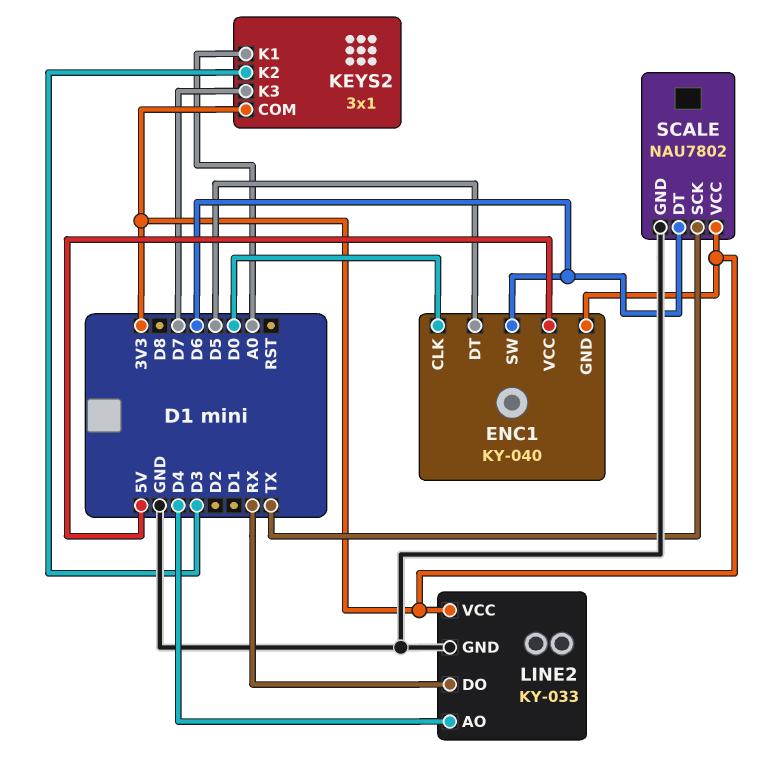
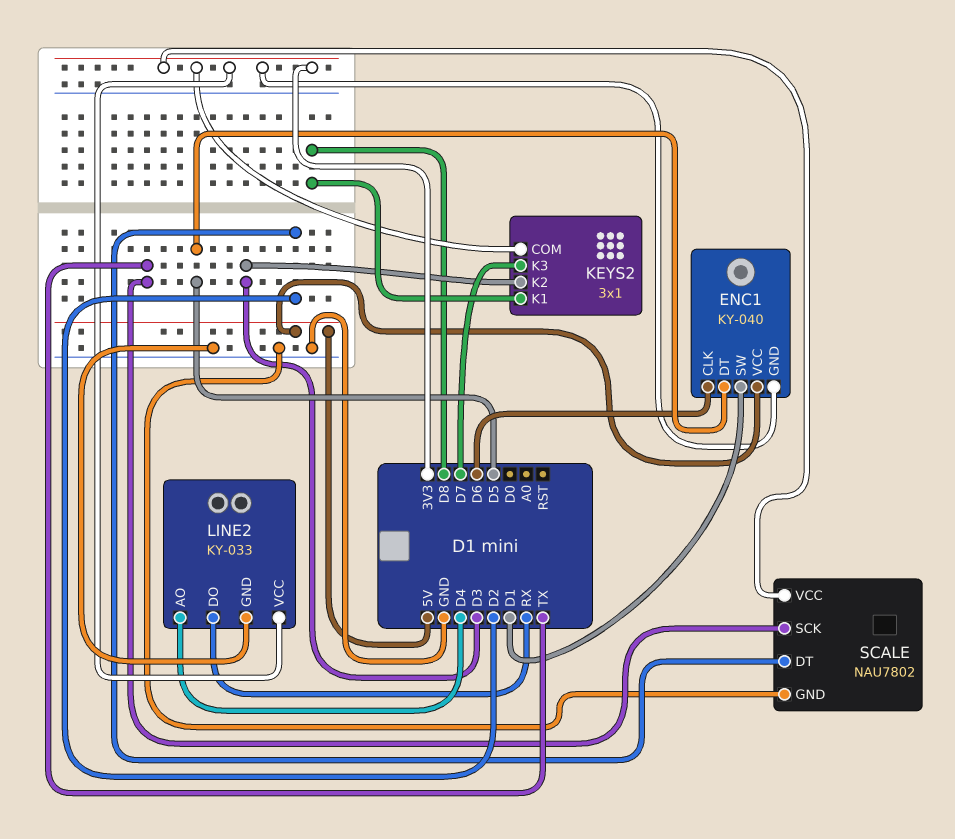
ENC1 pin CLK: D0 -> D6
ENC1 pin SW: D6 -> D1
KEYS2 pin K1: A0 -> D8
SCALE pin DT: D6 -> D2

